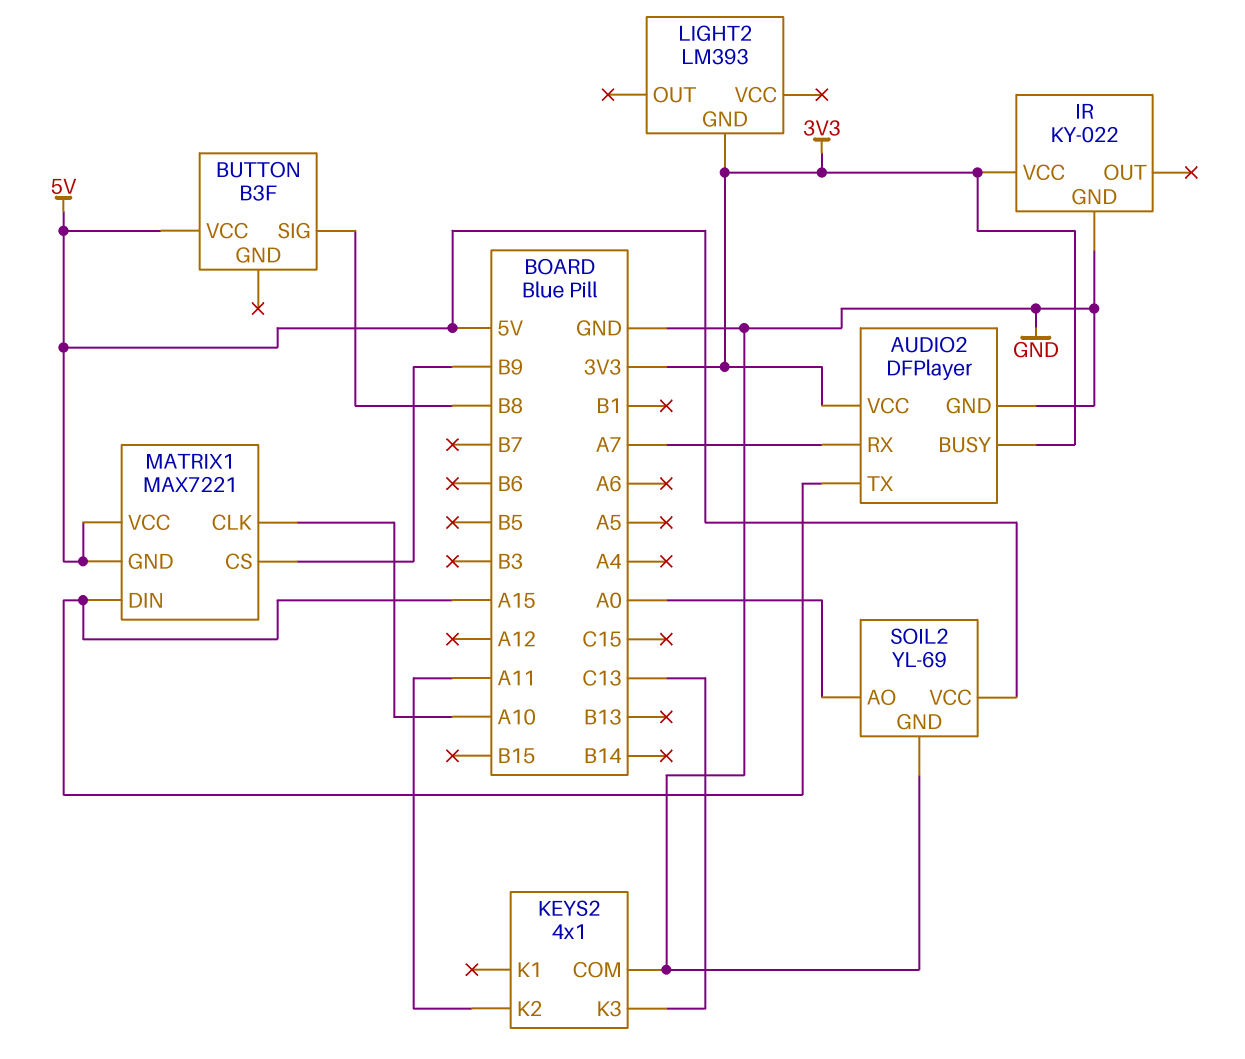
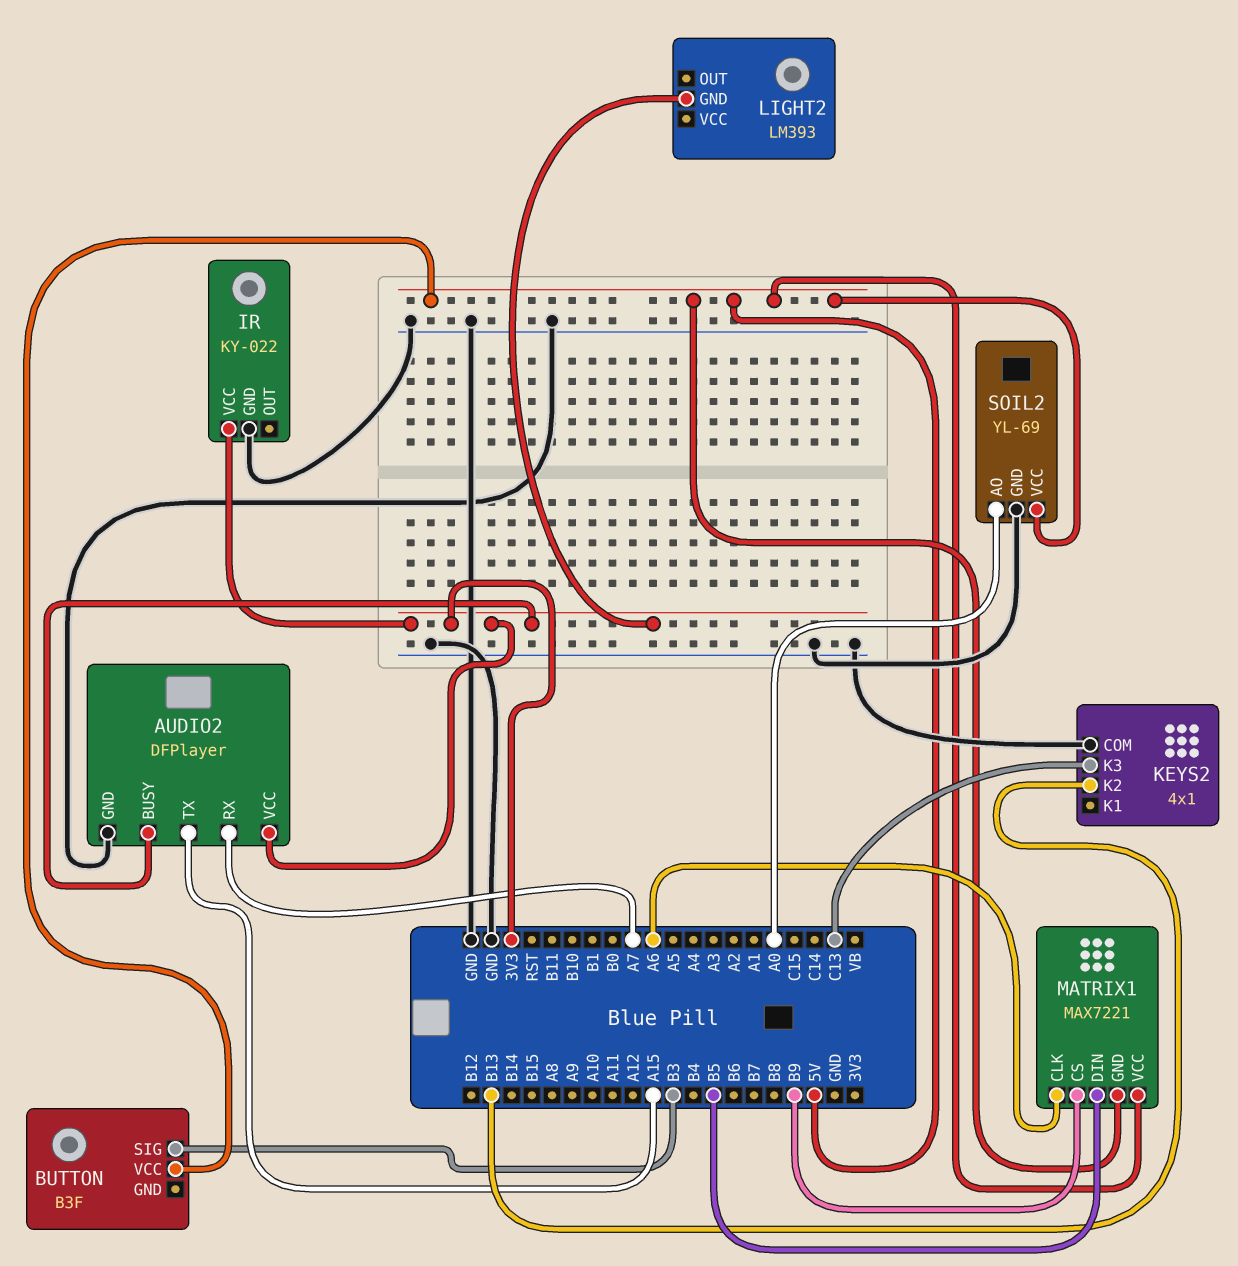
BUTTON pin SIG: B8 -> B3
KEYS2 pin K2: A11 -> B13
MATRIX1 pin CLK: A10 -> A6
MATRIX1 pin DIN: A15 -> B5

